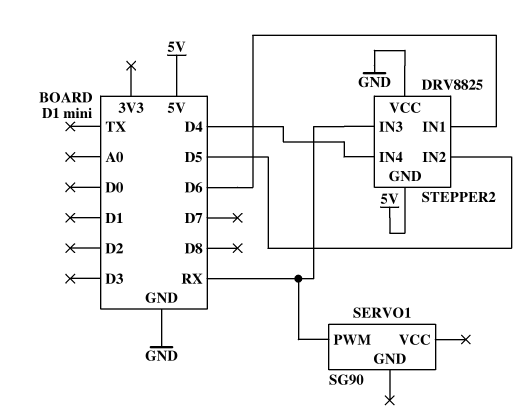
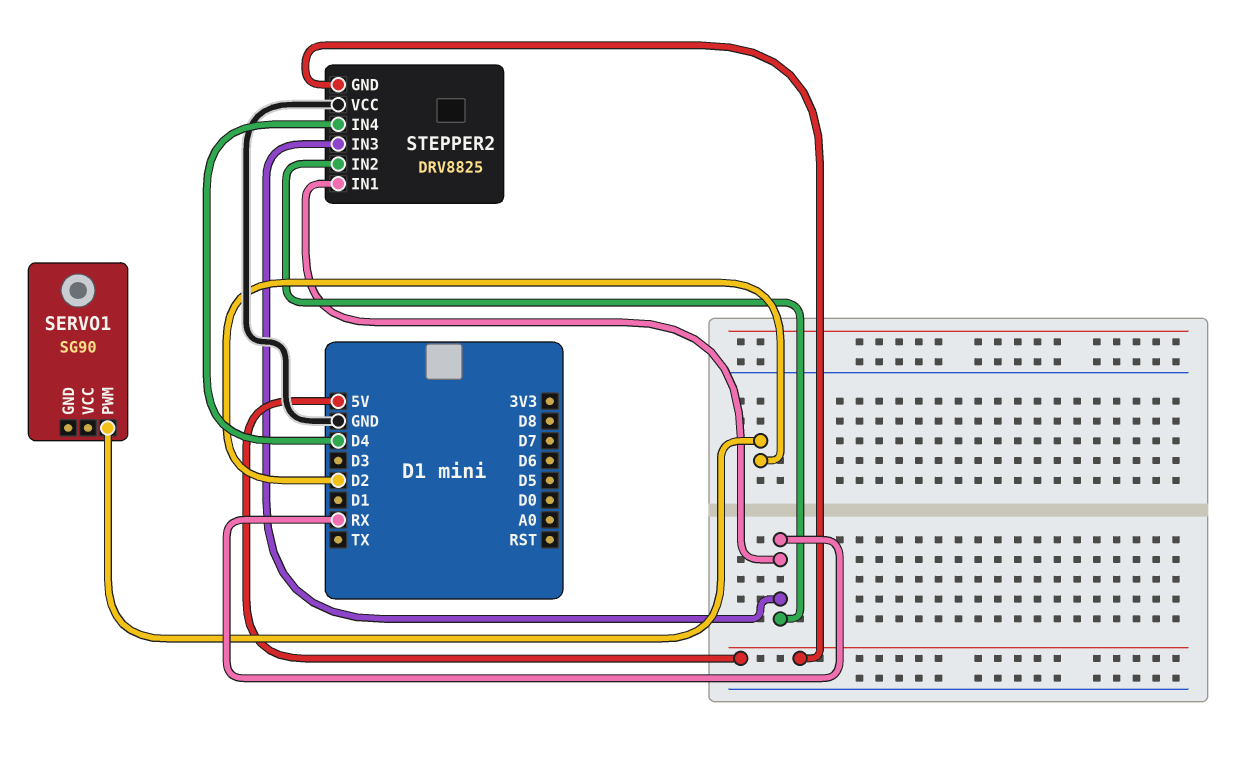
SERVO1 pin PWM: RX -> D2
STEPPER2 pin IN1: D6 -> RX
STEPPER2 pin IN2: D5 -> RX

